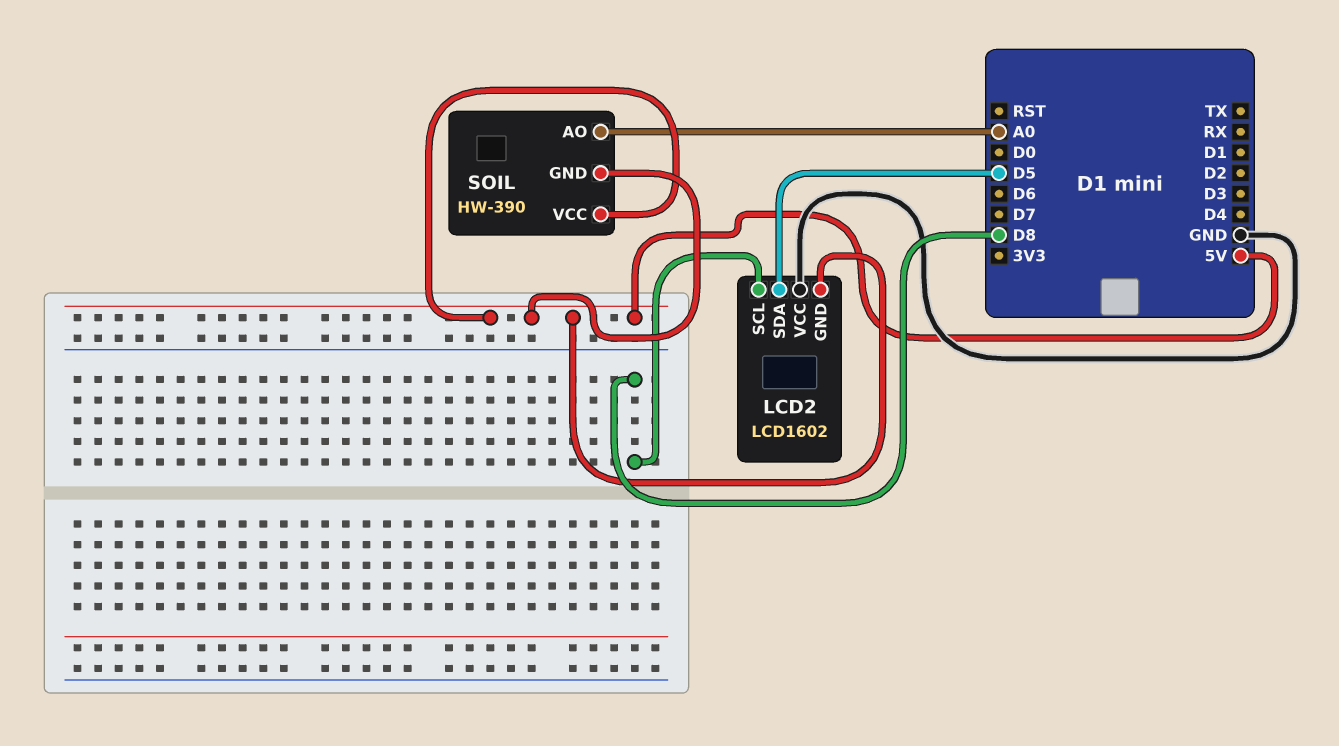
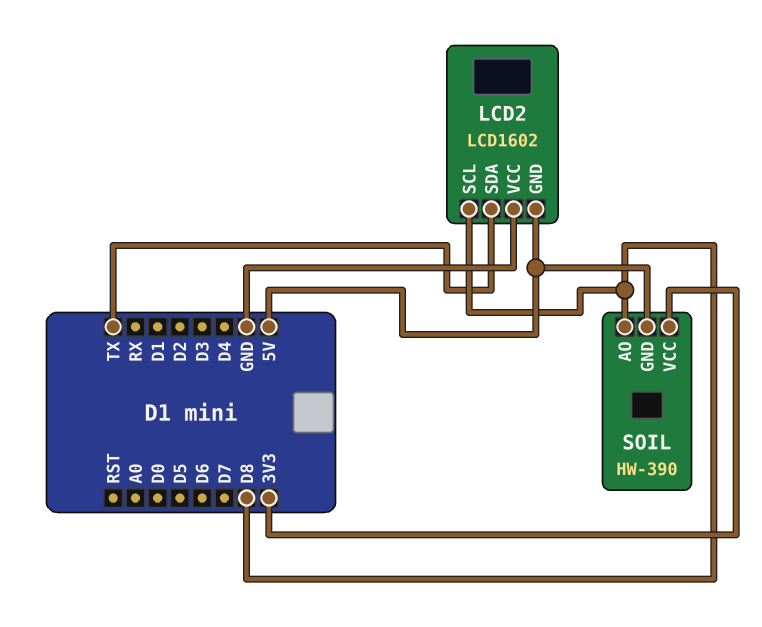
LCD2 pin SDA: D5 -> TX
SOIL pin AO: A0 -> D8
SOIL pin VCC: 5V -> 3V3

